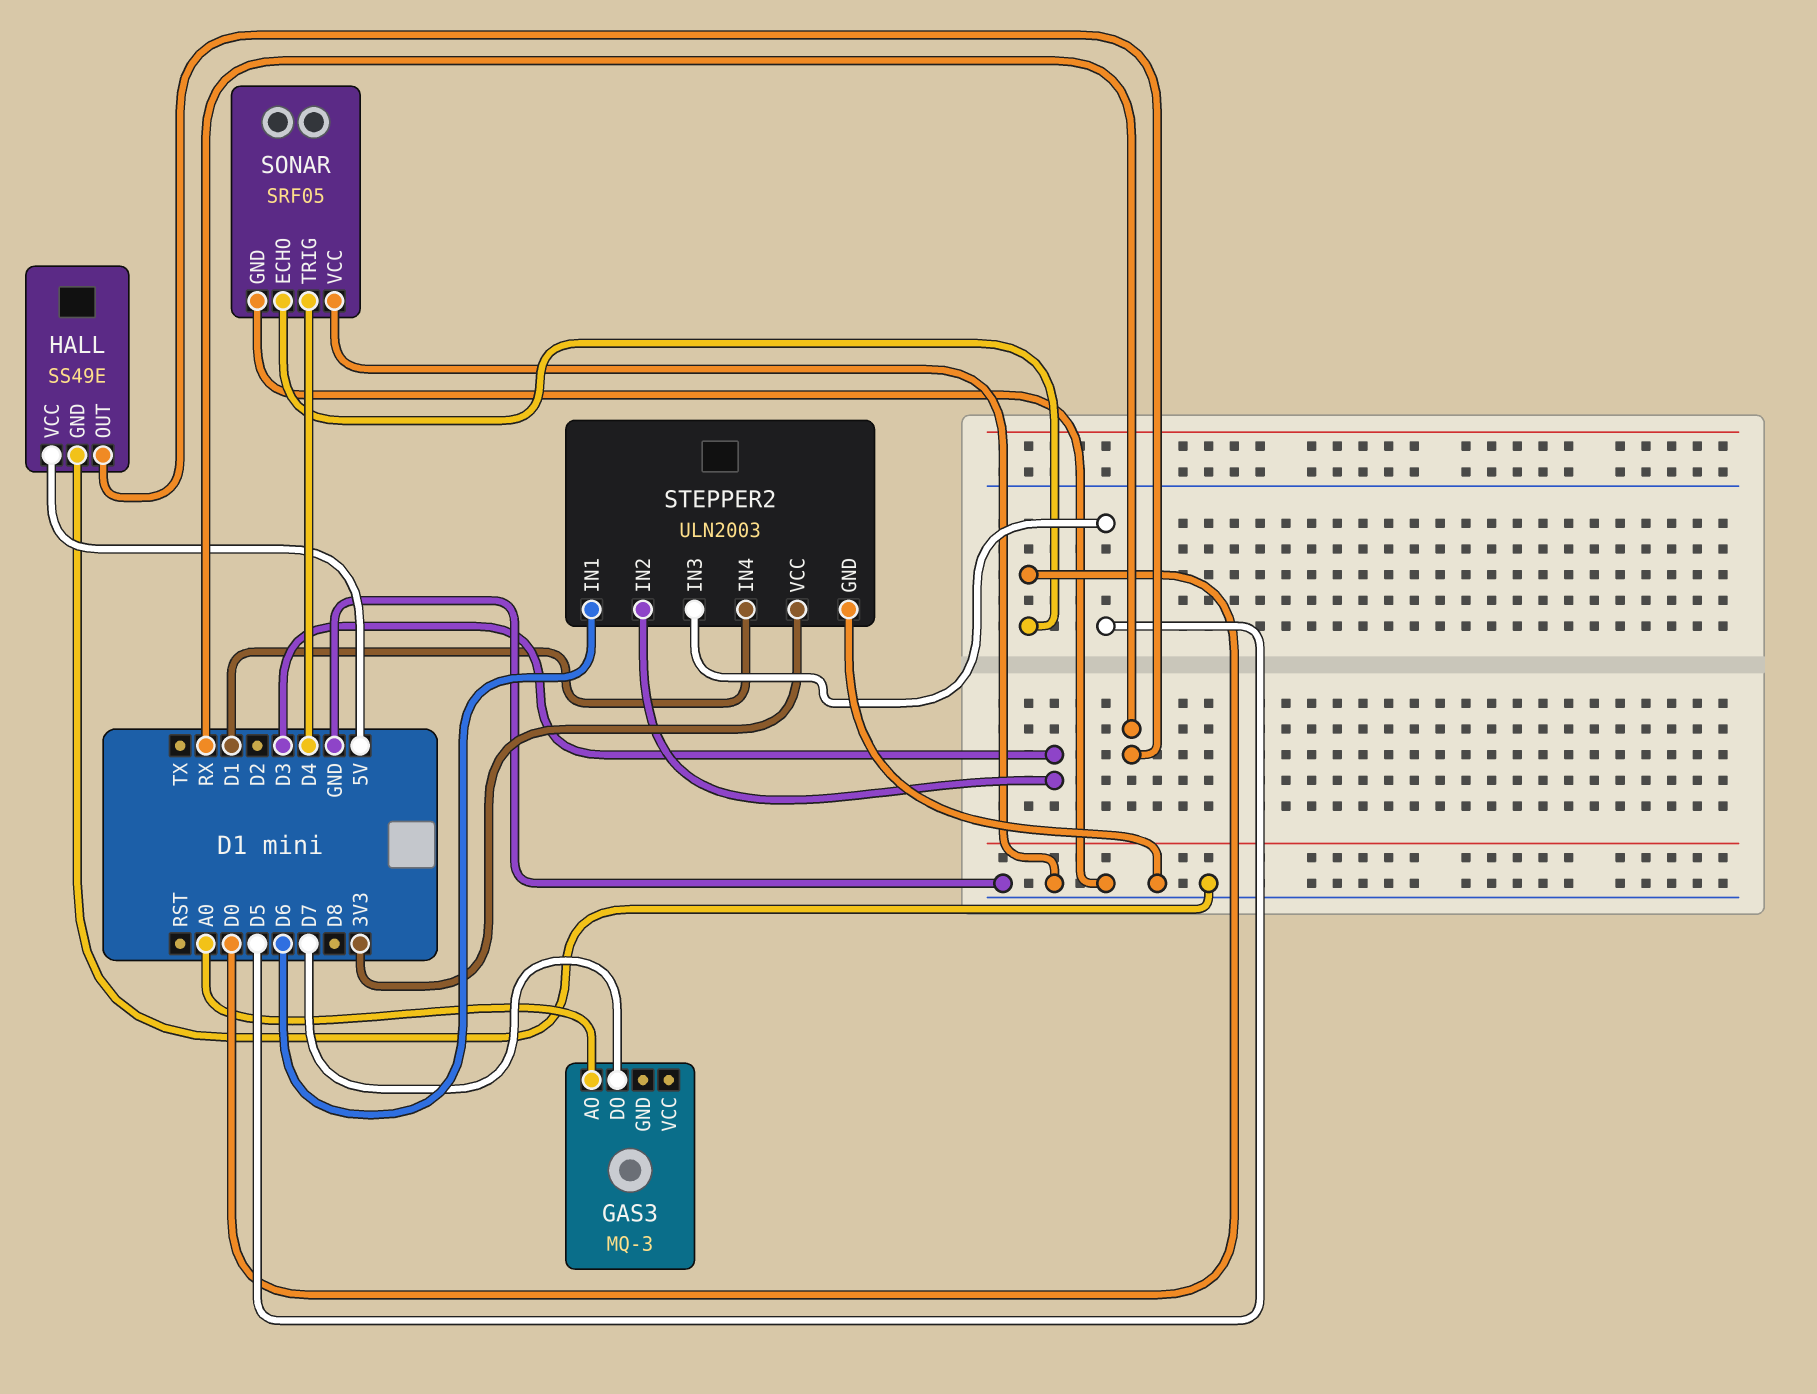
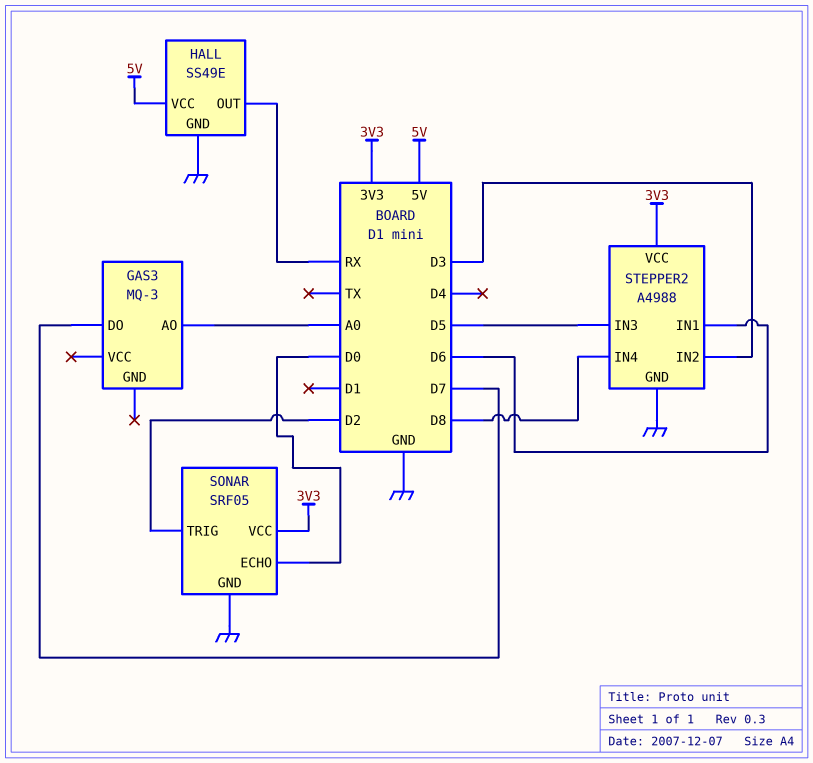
SONAR pin TRIG: D4 -> D2
SONAR pin VCC: GND -> 3V3
STEPPER2: ULN2003 -> A4988
STEPPER2 pin IN4: D1 -> D8

